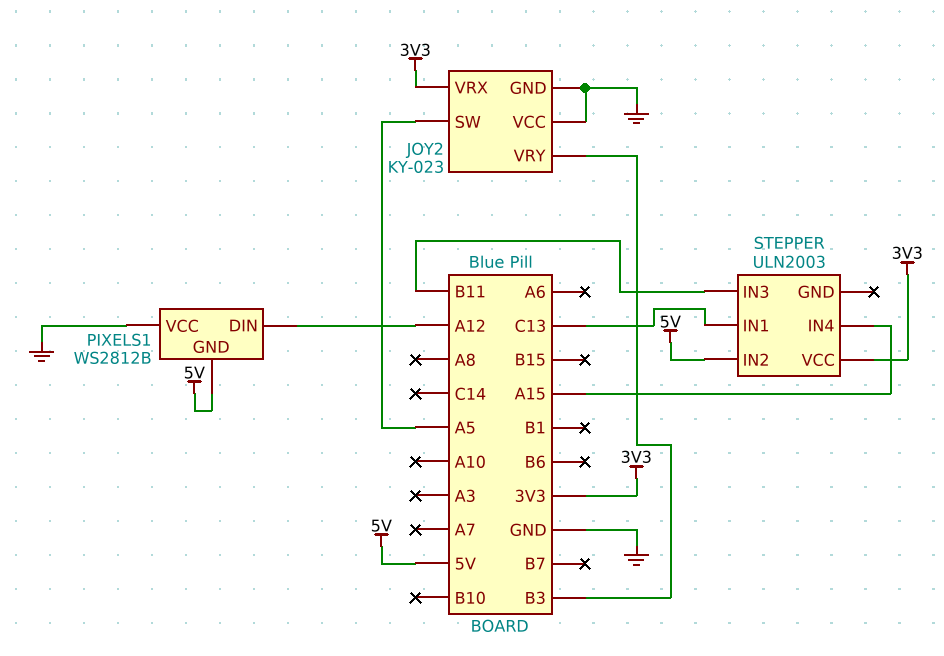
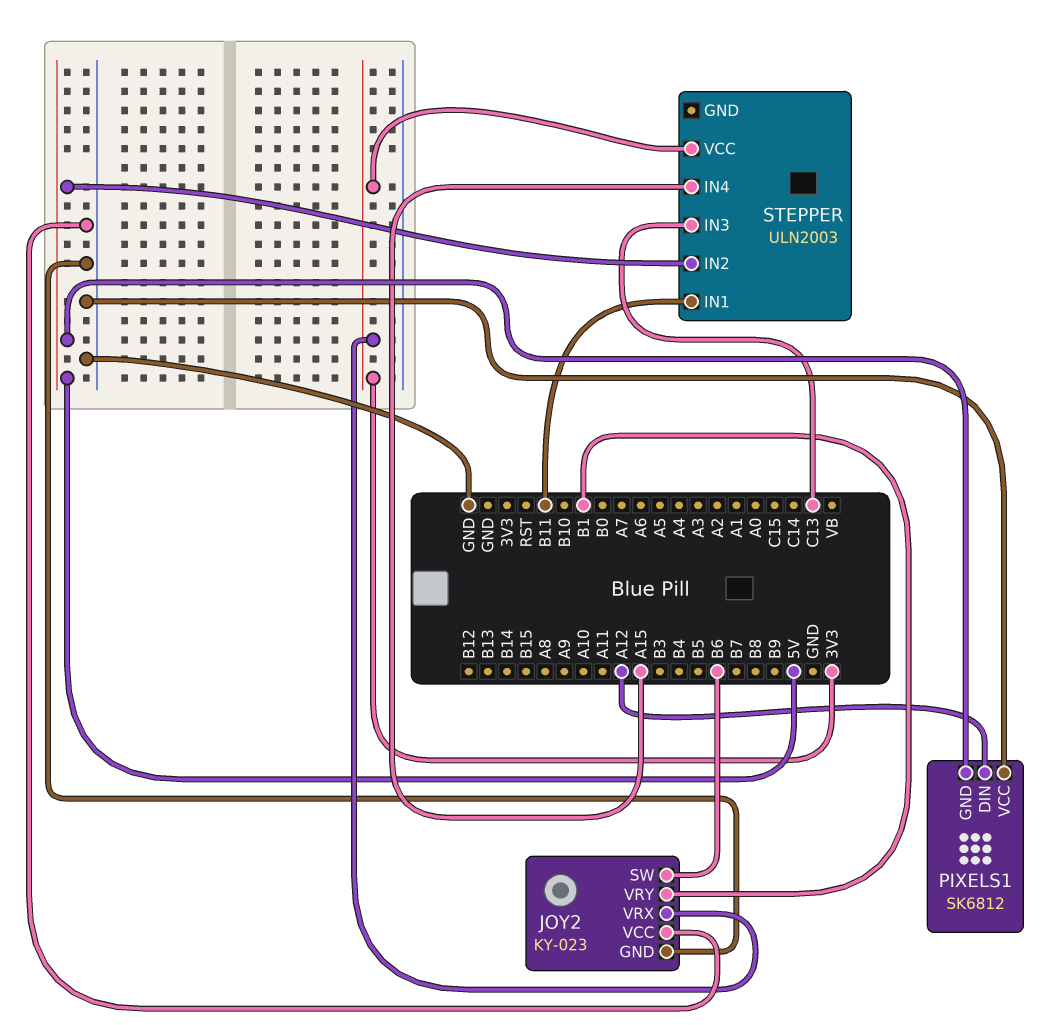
JOY2 pin SW: A5 -> B6
JOY2 pin VRY: B3 -> B1
PIXELS1: WS2812B -> SK6812
STEPPER pin IN1: C13 -> B11
STEPPER pin IN3: B11 -> C13

